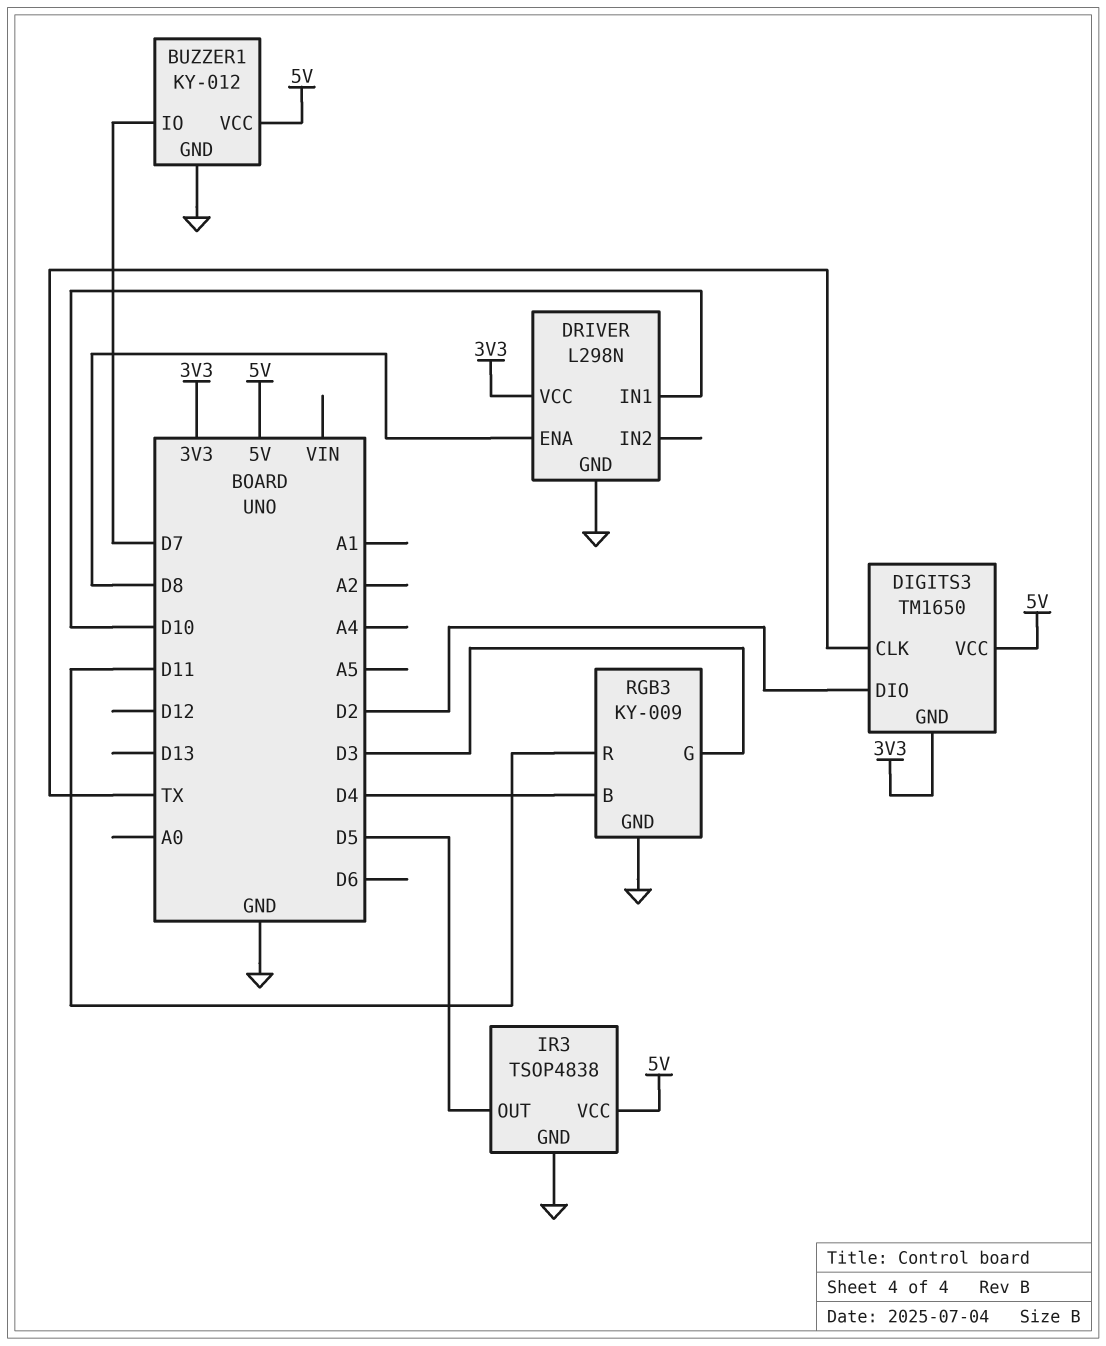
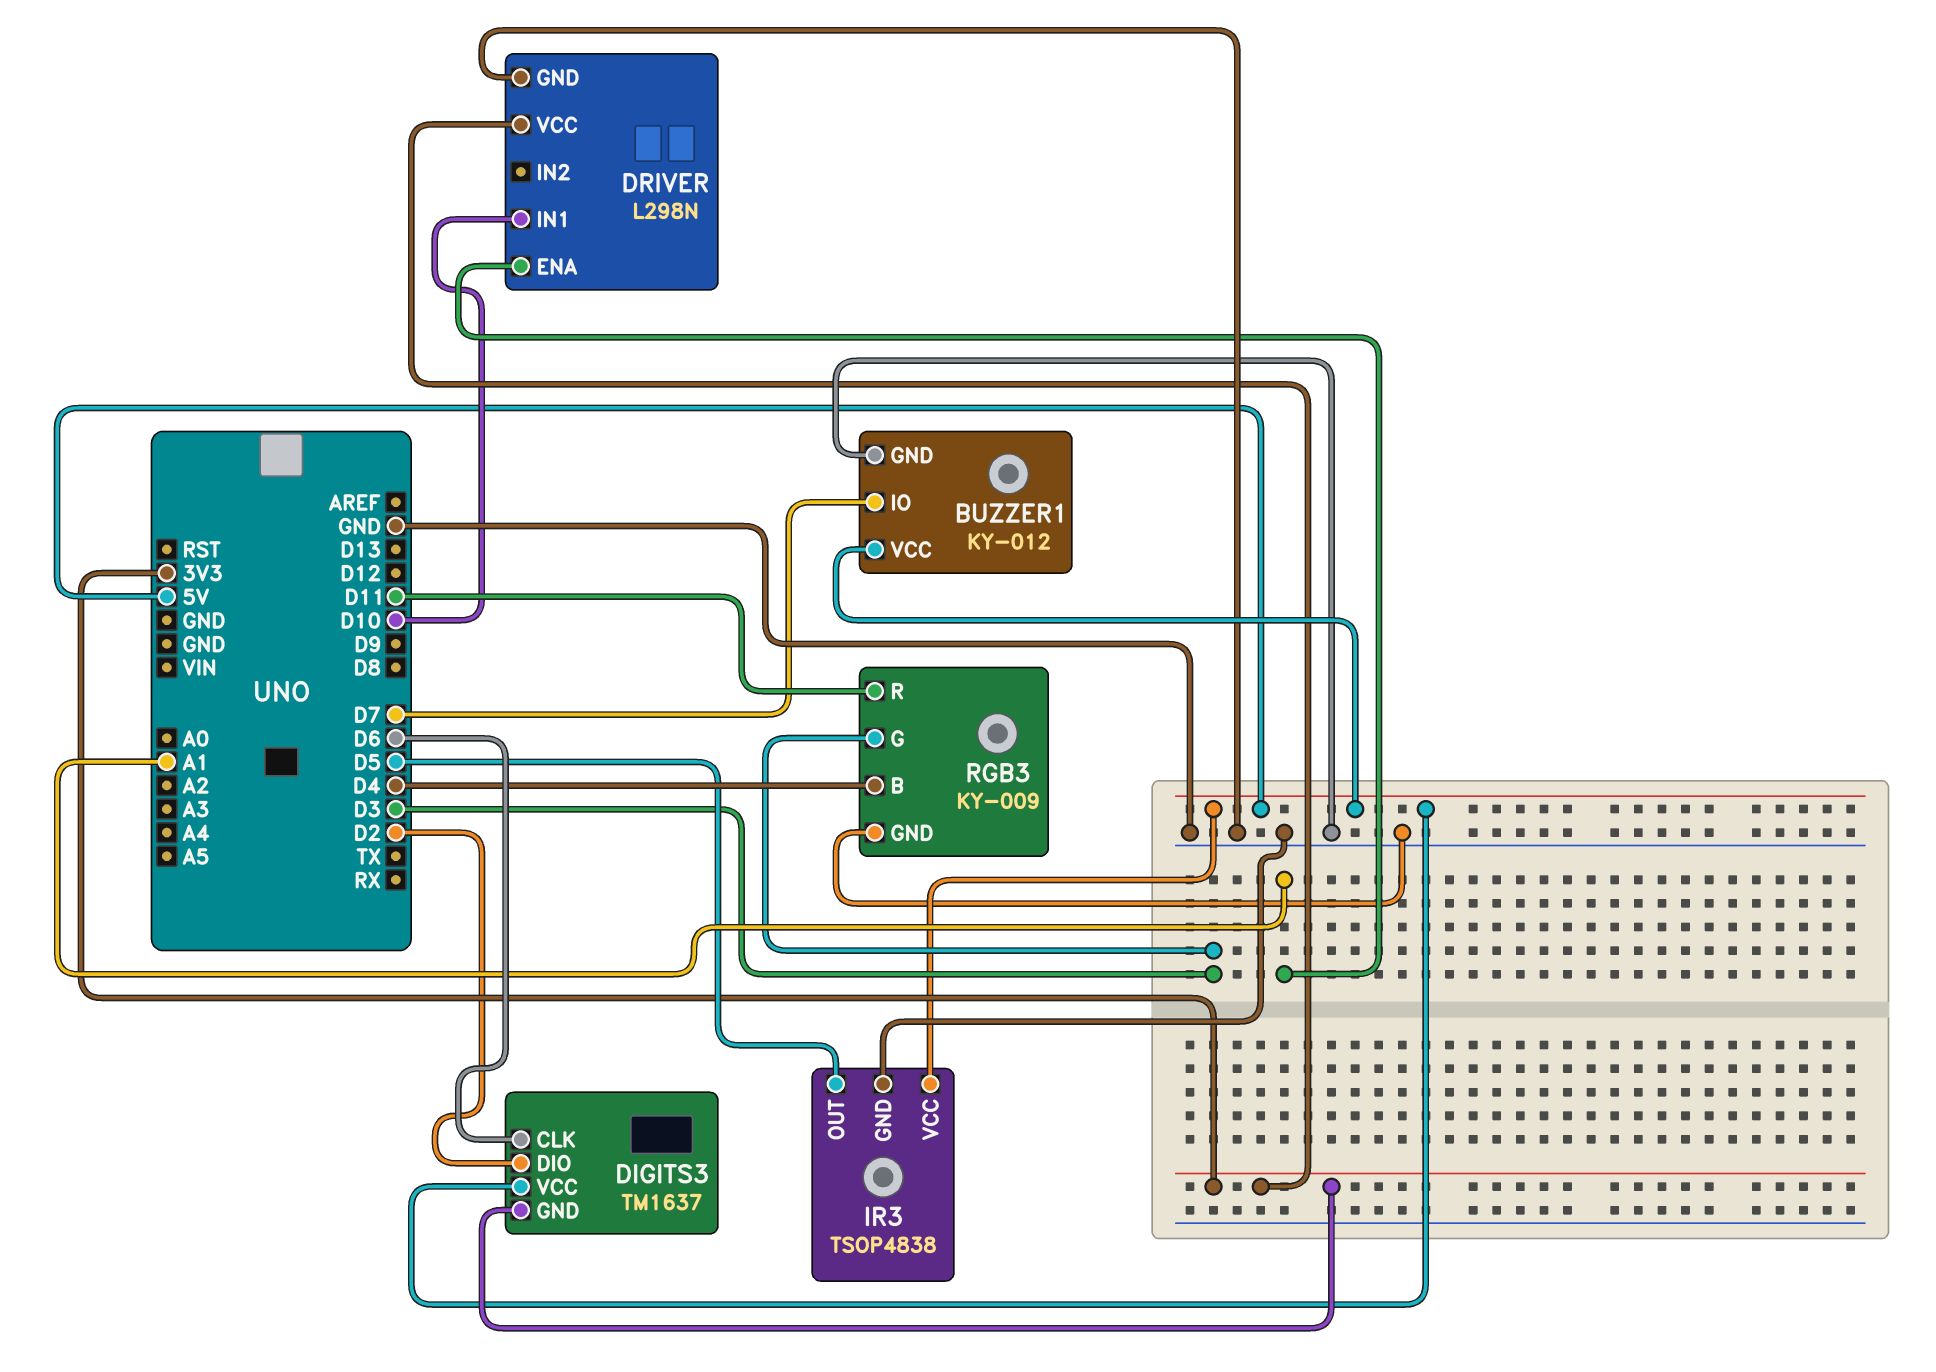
DIGITS3: TM1650 -> TM1637
DIGITS3 pin CLK: TX -> D6
DRIVER pin ENA: D8 -> A1

